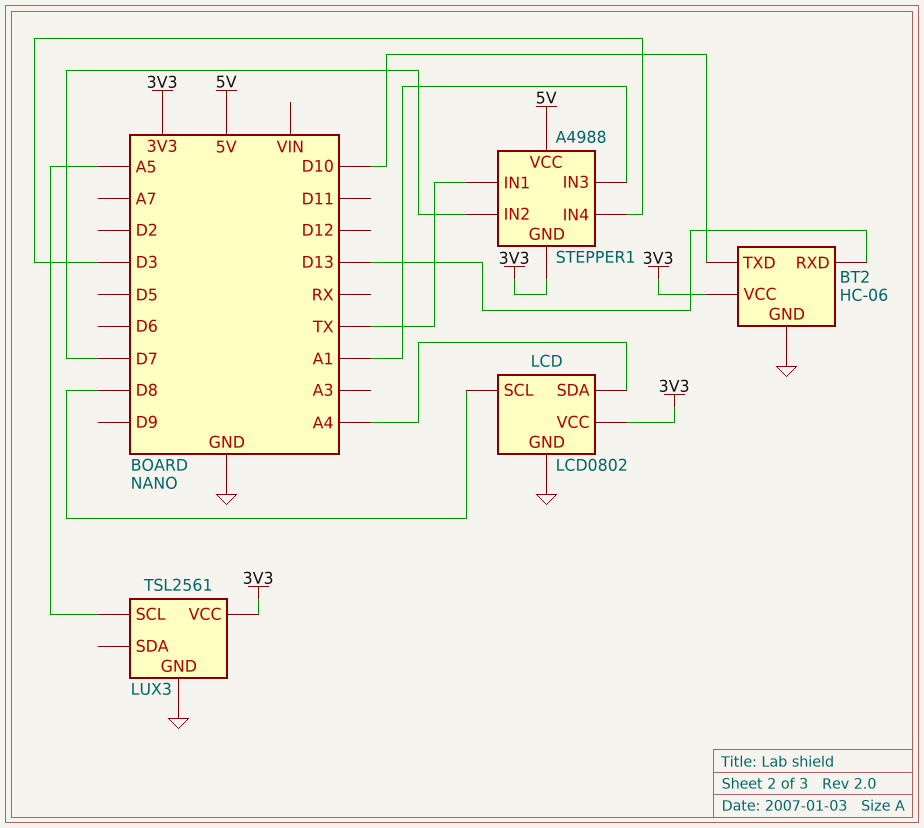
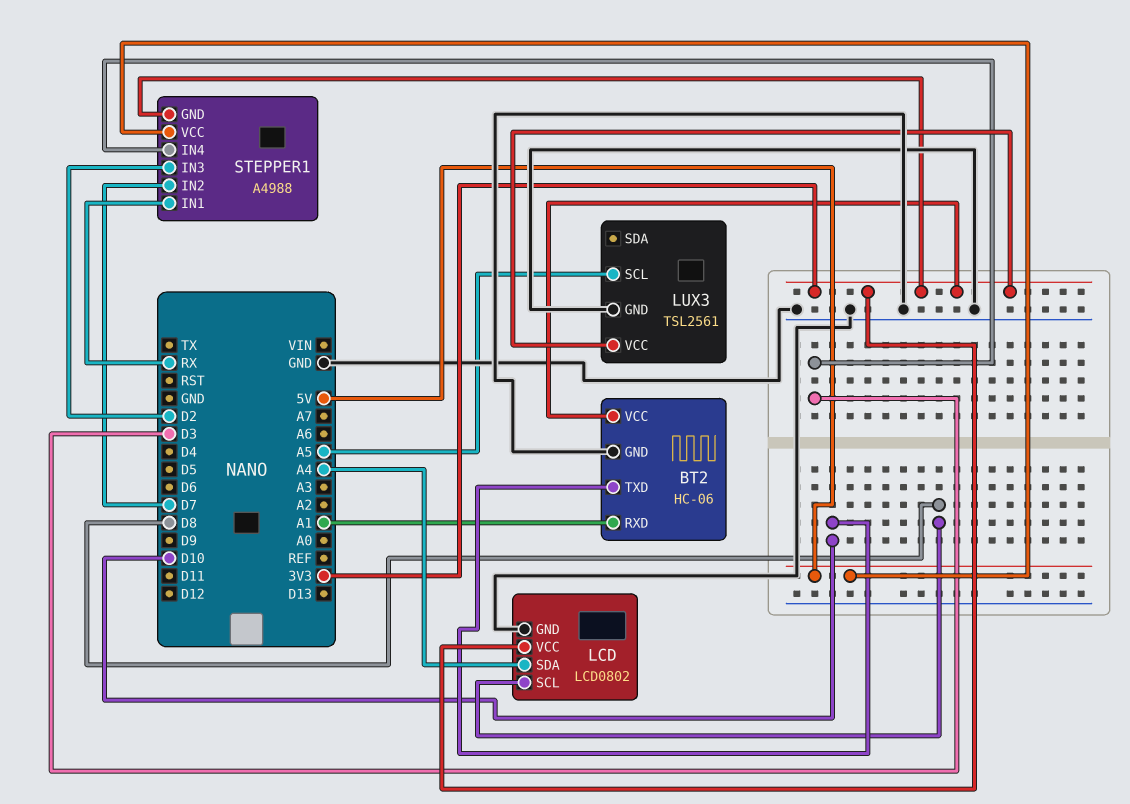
BT2 pin RXD: D13 -> A1
STEPPER1 pin IN1: TX -> RX
STEPPER1 pin IN3: A1 -> D2

